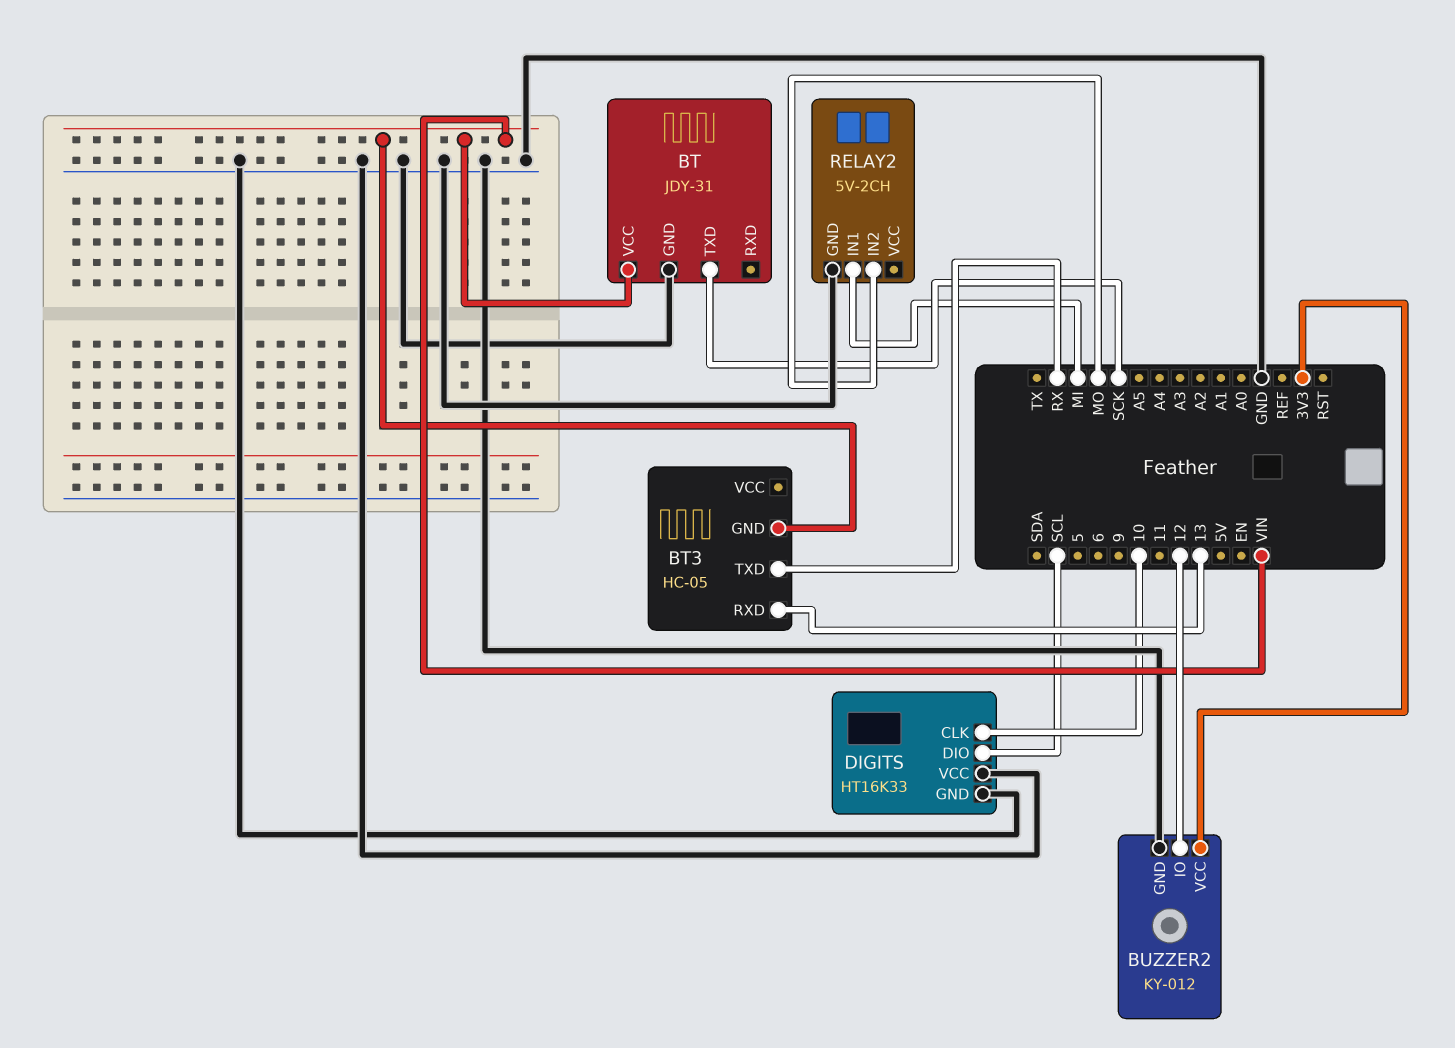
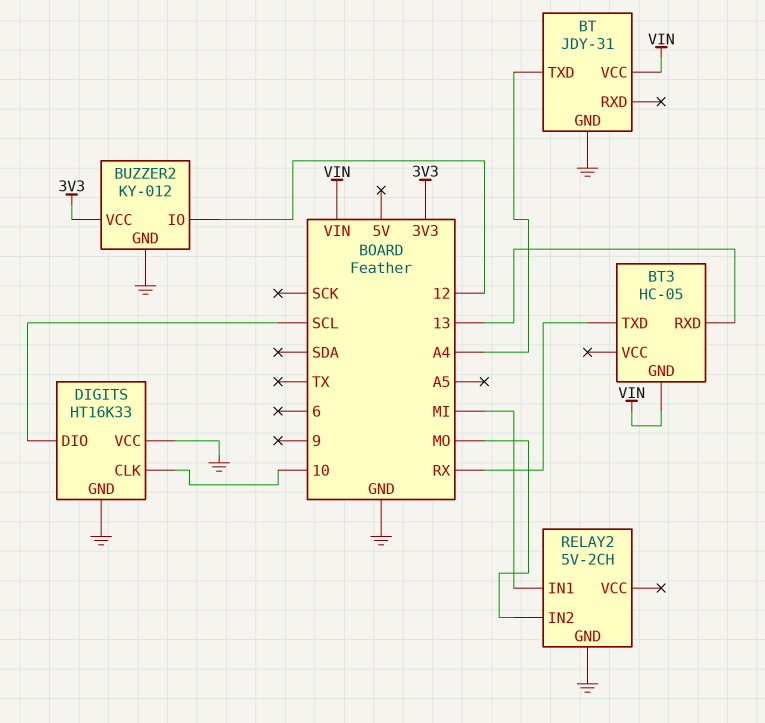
BT pin TXD: SCK -> A4

